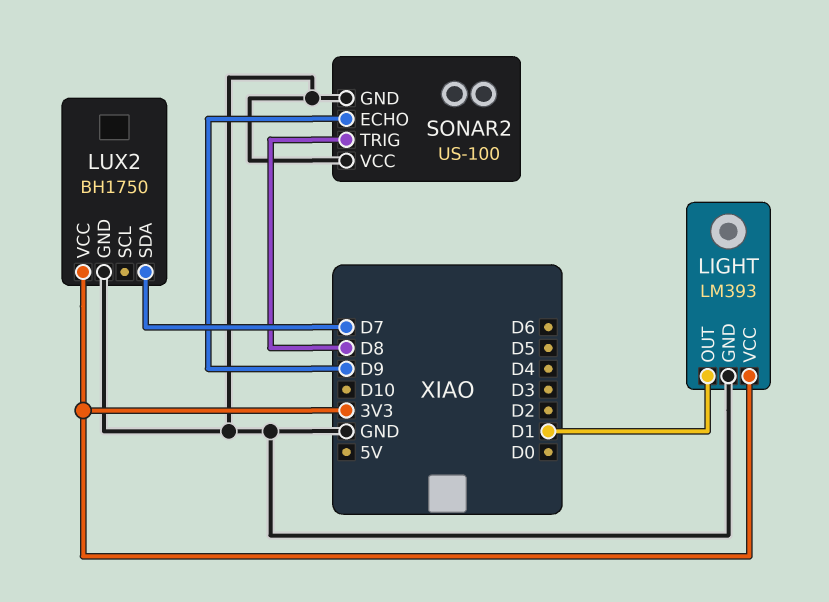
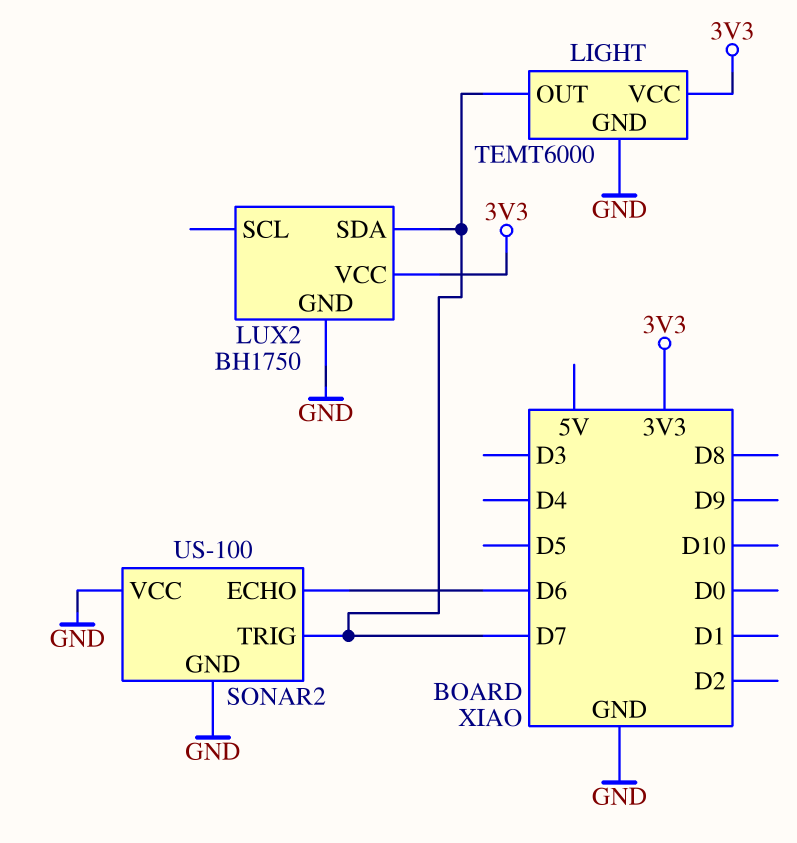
LIGHT: LM393 -> TEMT6000
LIGHT pin OUT: D1 -> D7
SONAR2 pin ECHO: D9 -> D6
SONAR2 pin TRIG: D8 -> D7

